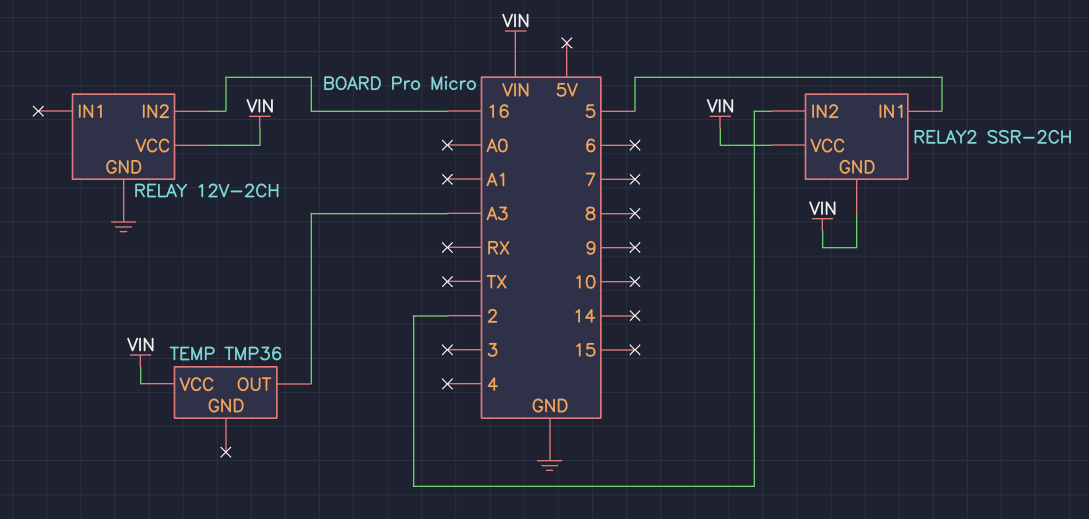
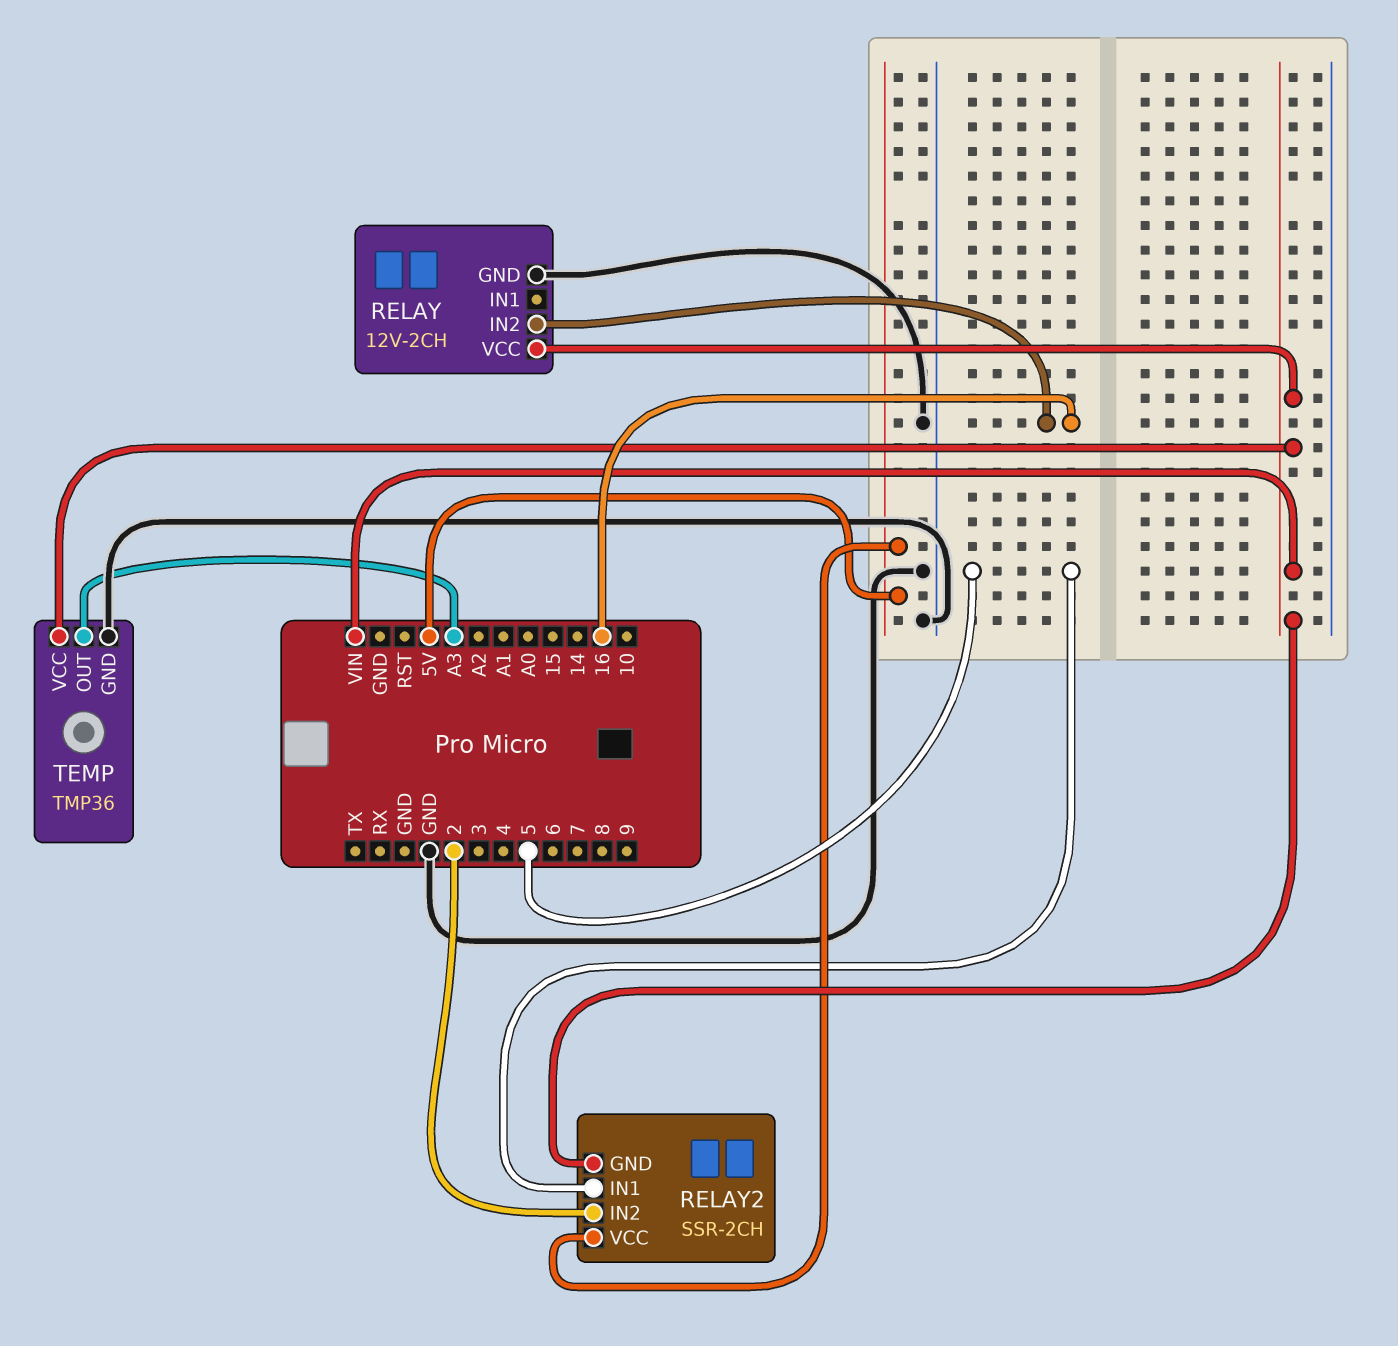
RELAY2 pin VCC: VIN -> 5V
TEMP pin GND: none -> GND

